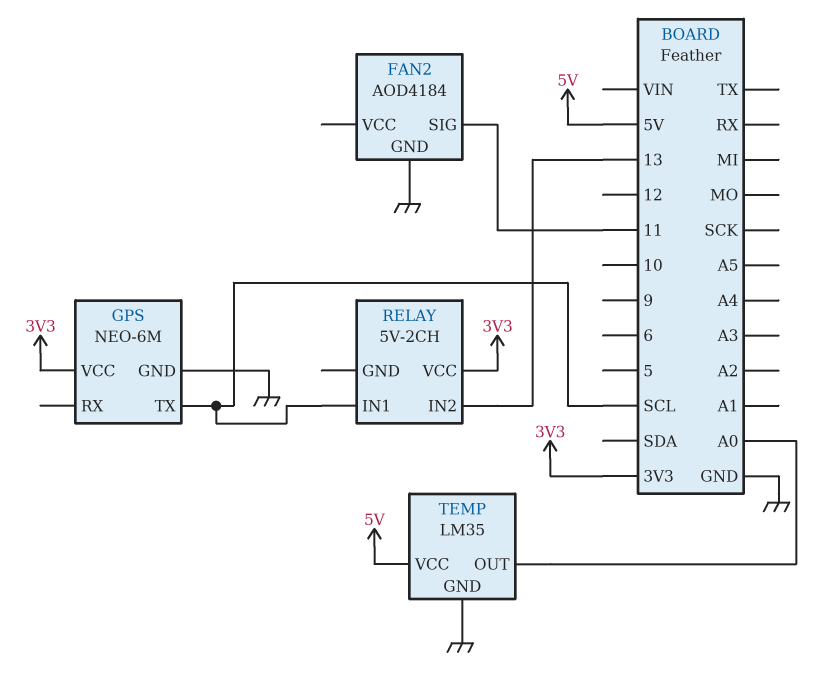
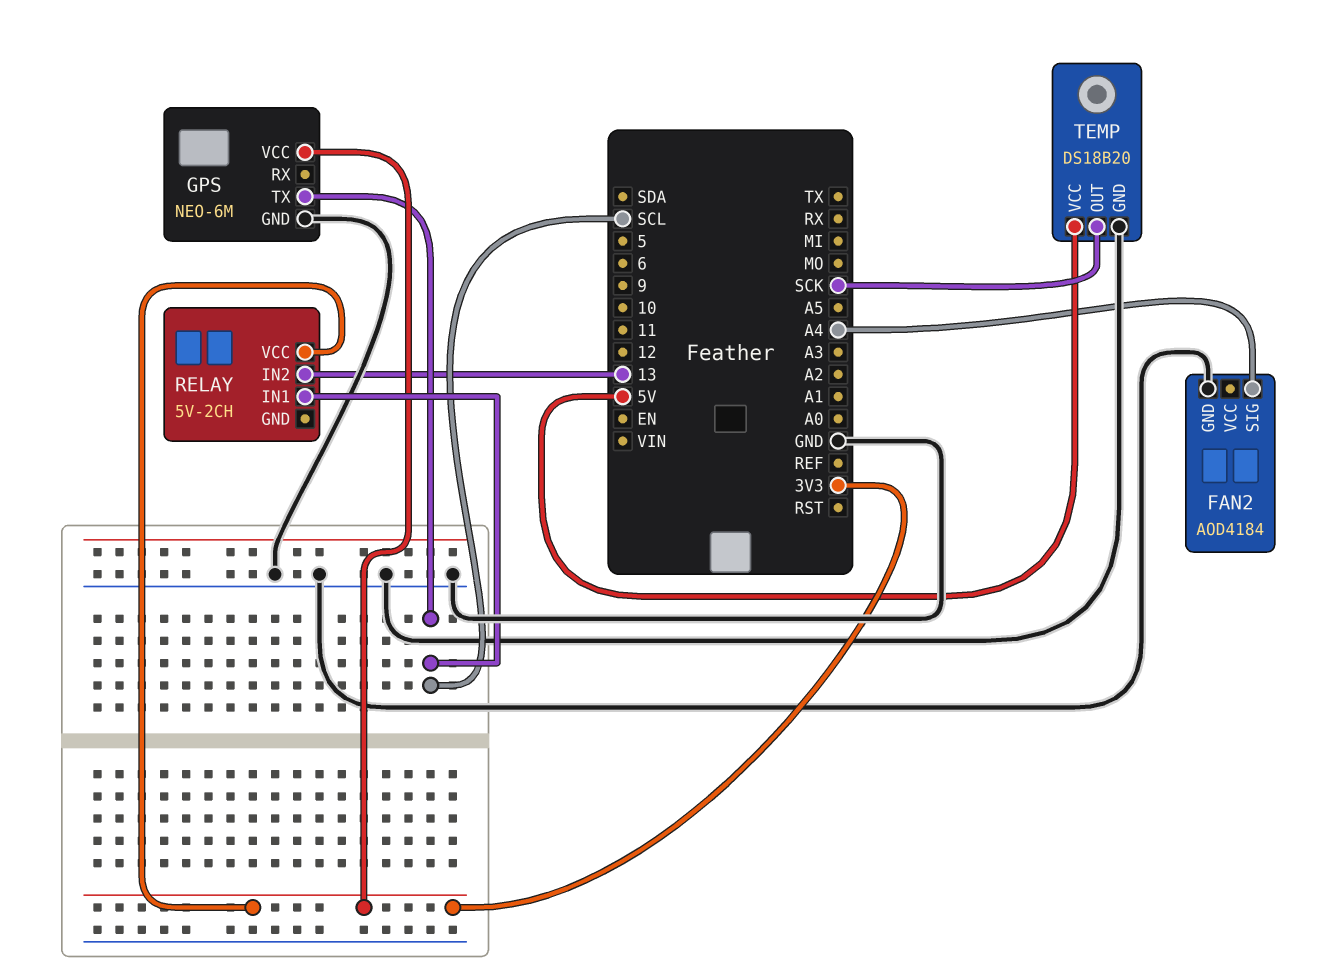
FAN2 pin SIG: 11 -> A4
TEMP: LM35 -> DS18B20
TEMP pin OUT: A0 -> SCK

